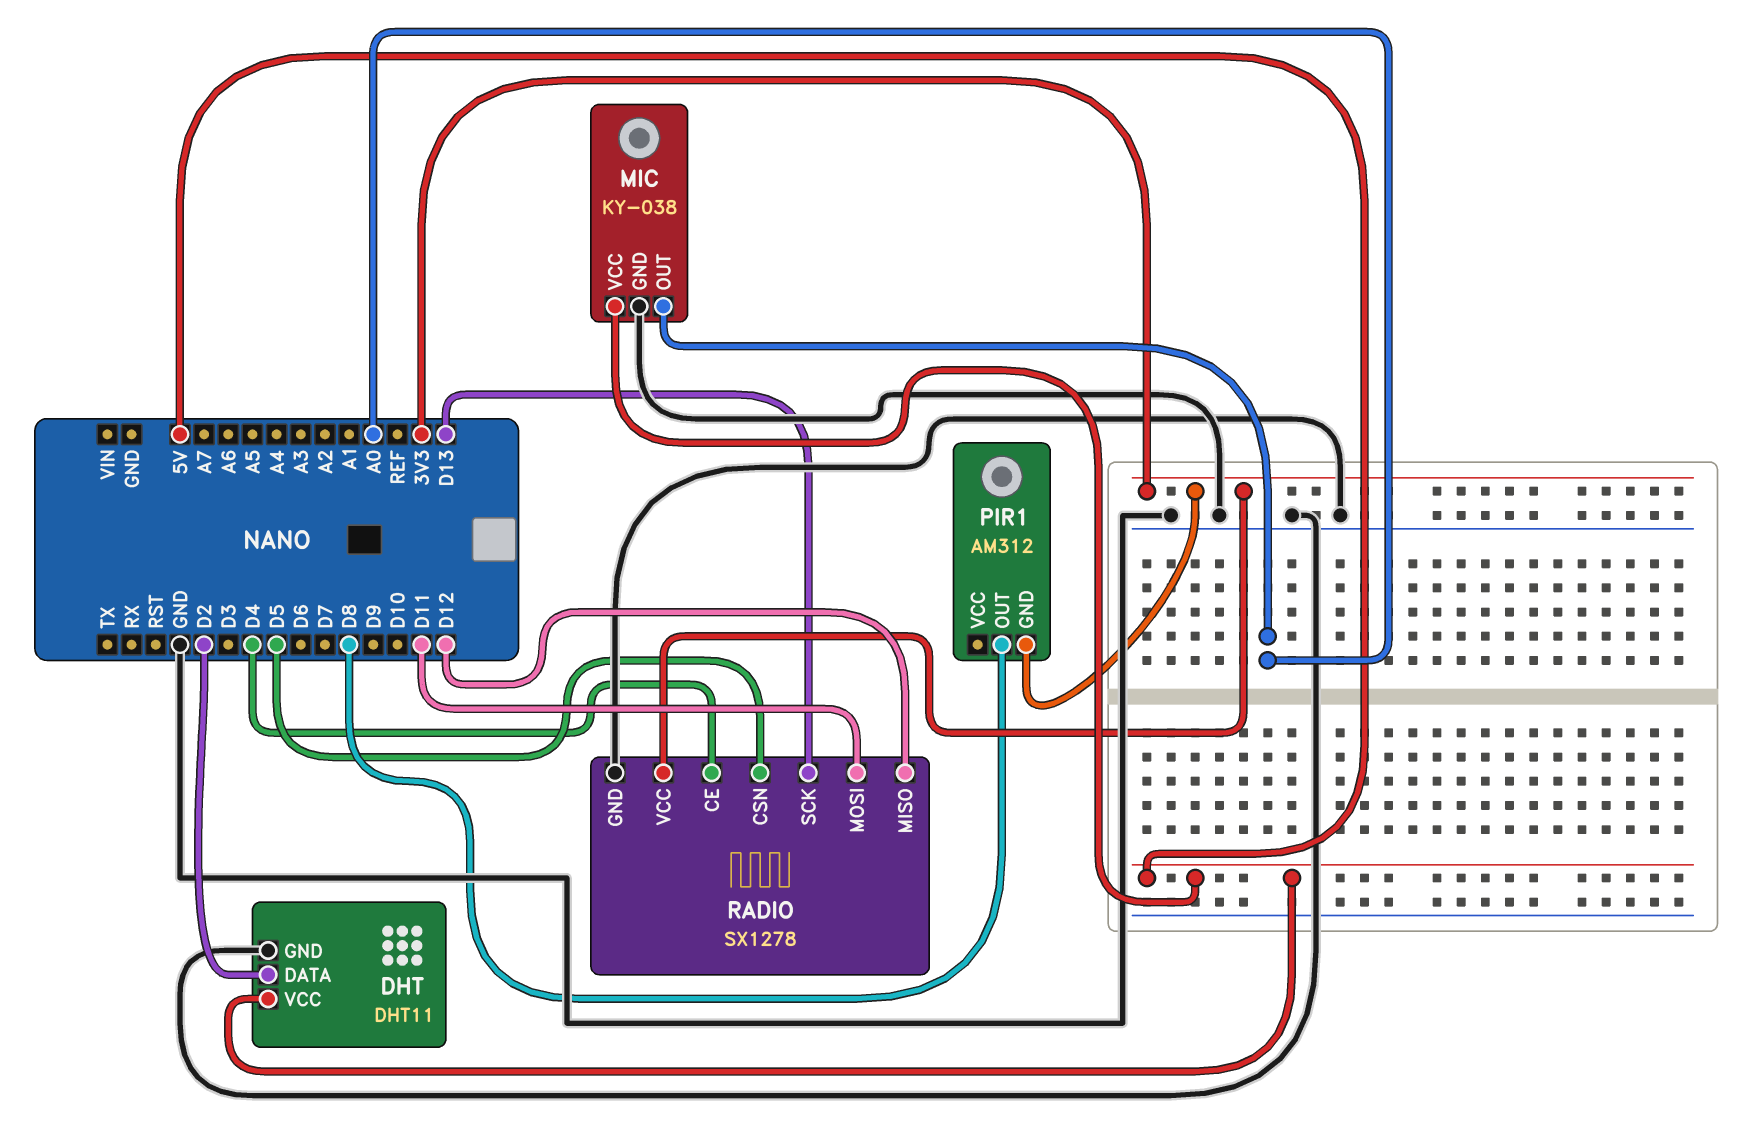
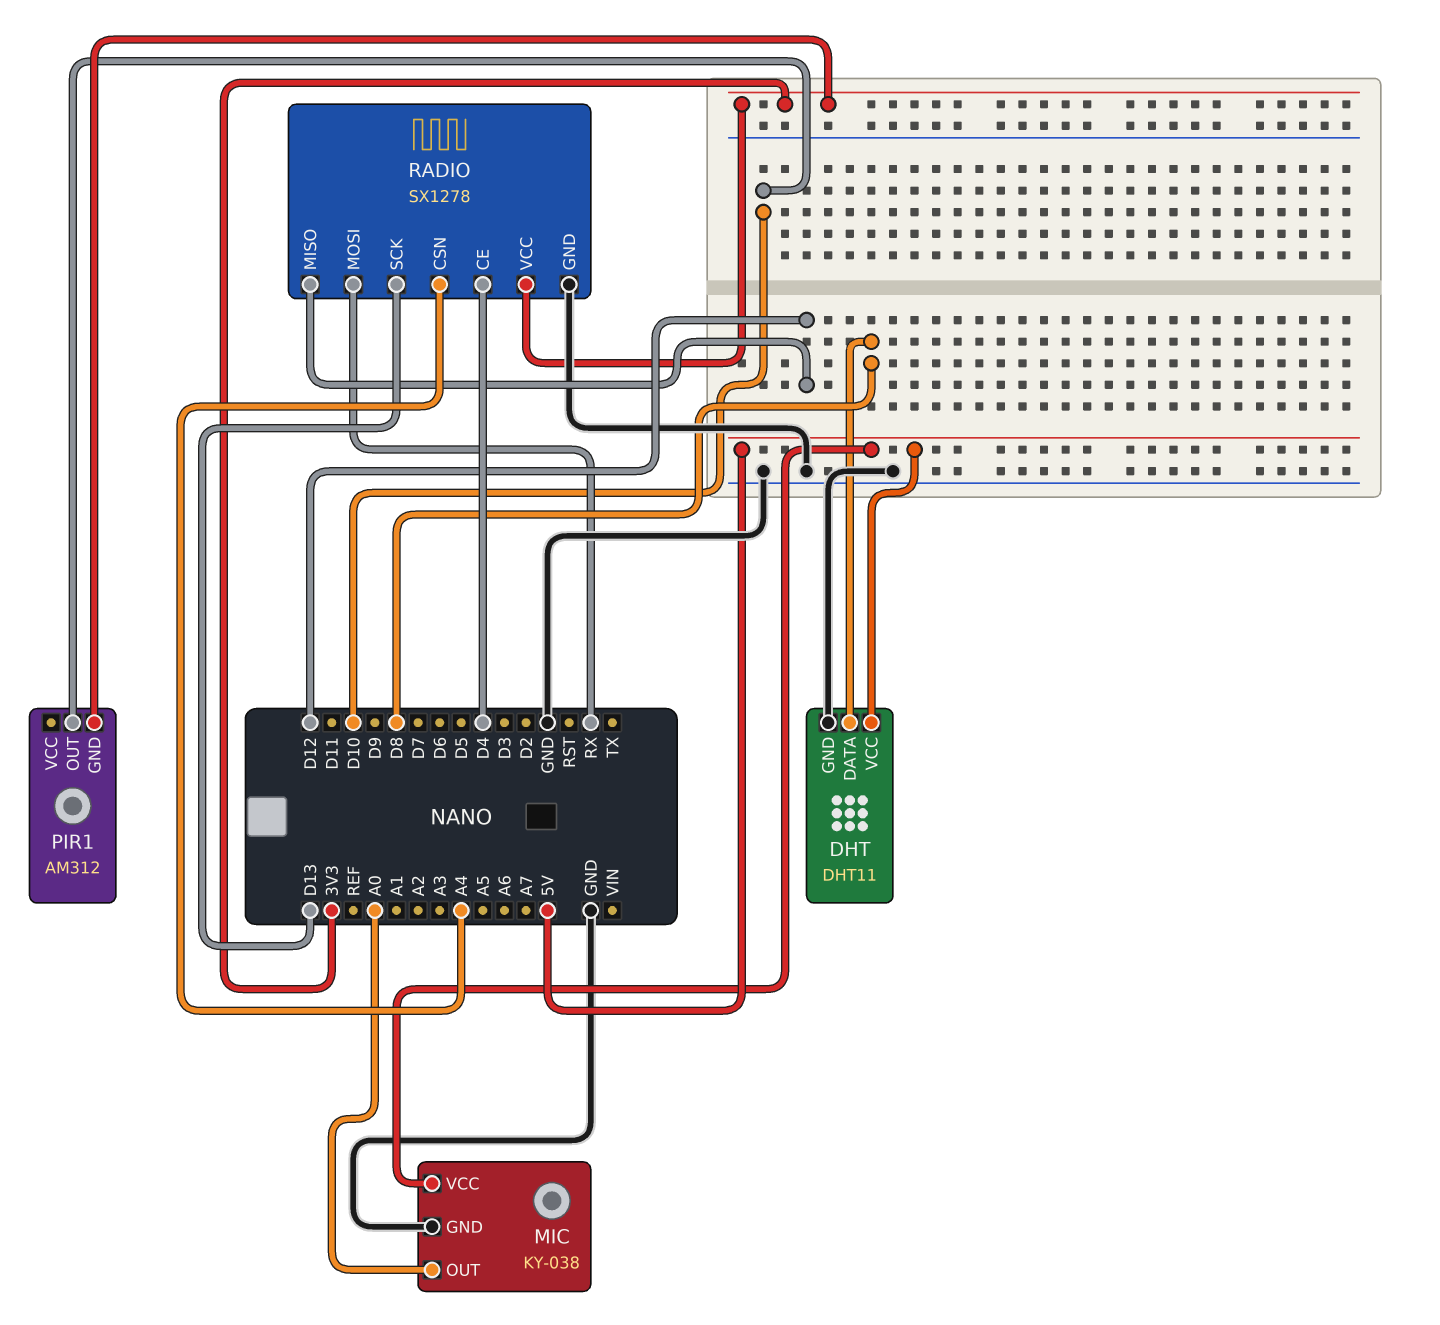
DHT pin DATA: D2 -> D8
PIR1 pin OUT: D8 -> D10
RADIO pin CSN: D5 -> A4
RADIO pin MOSI: D11 -> RX

